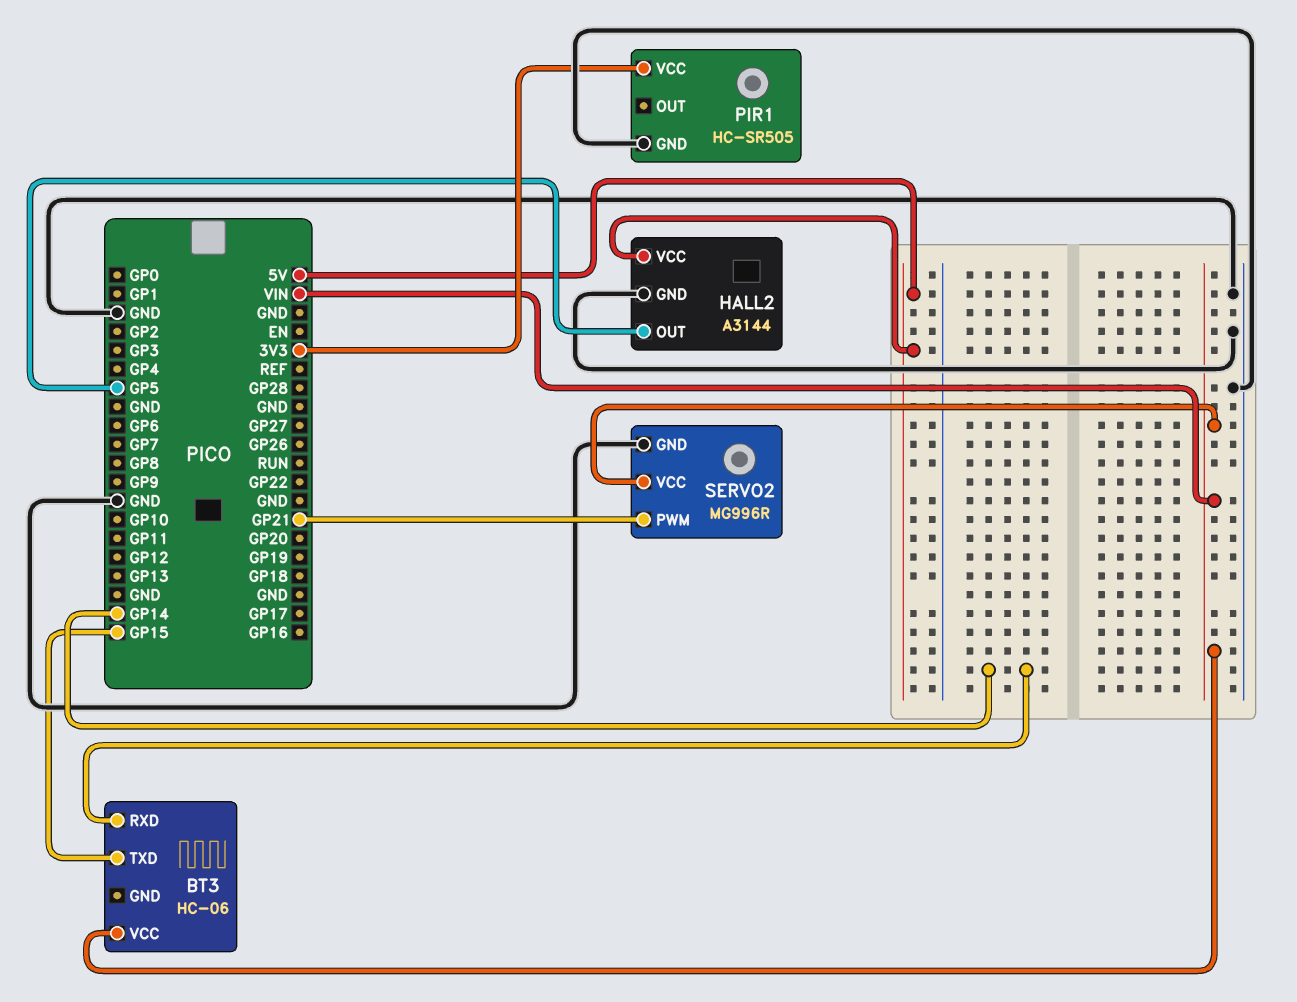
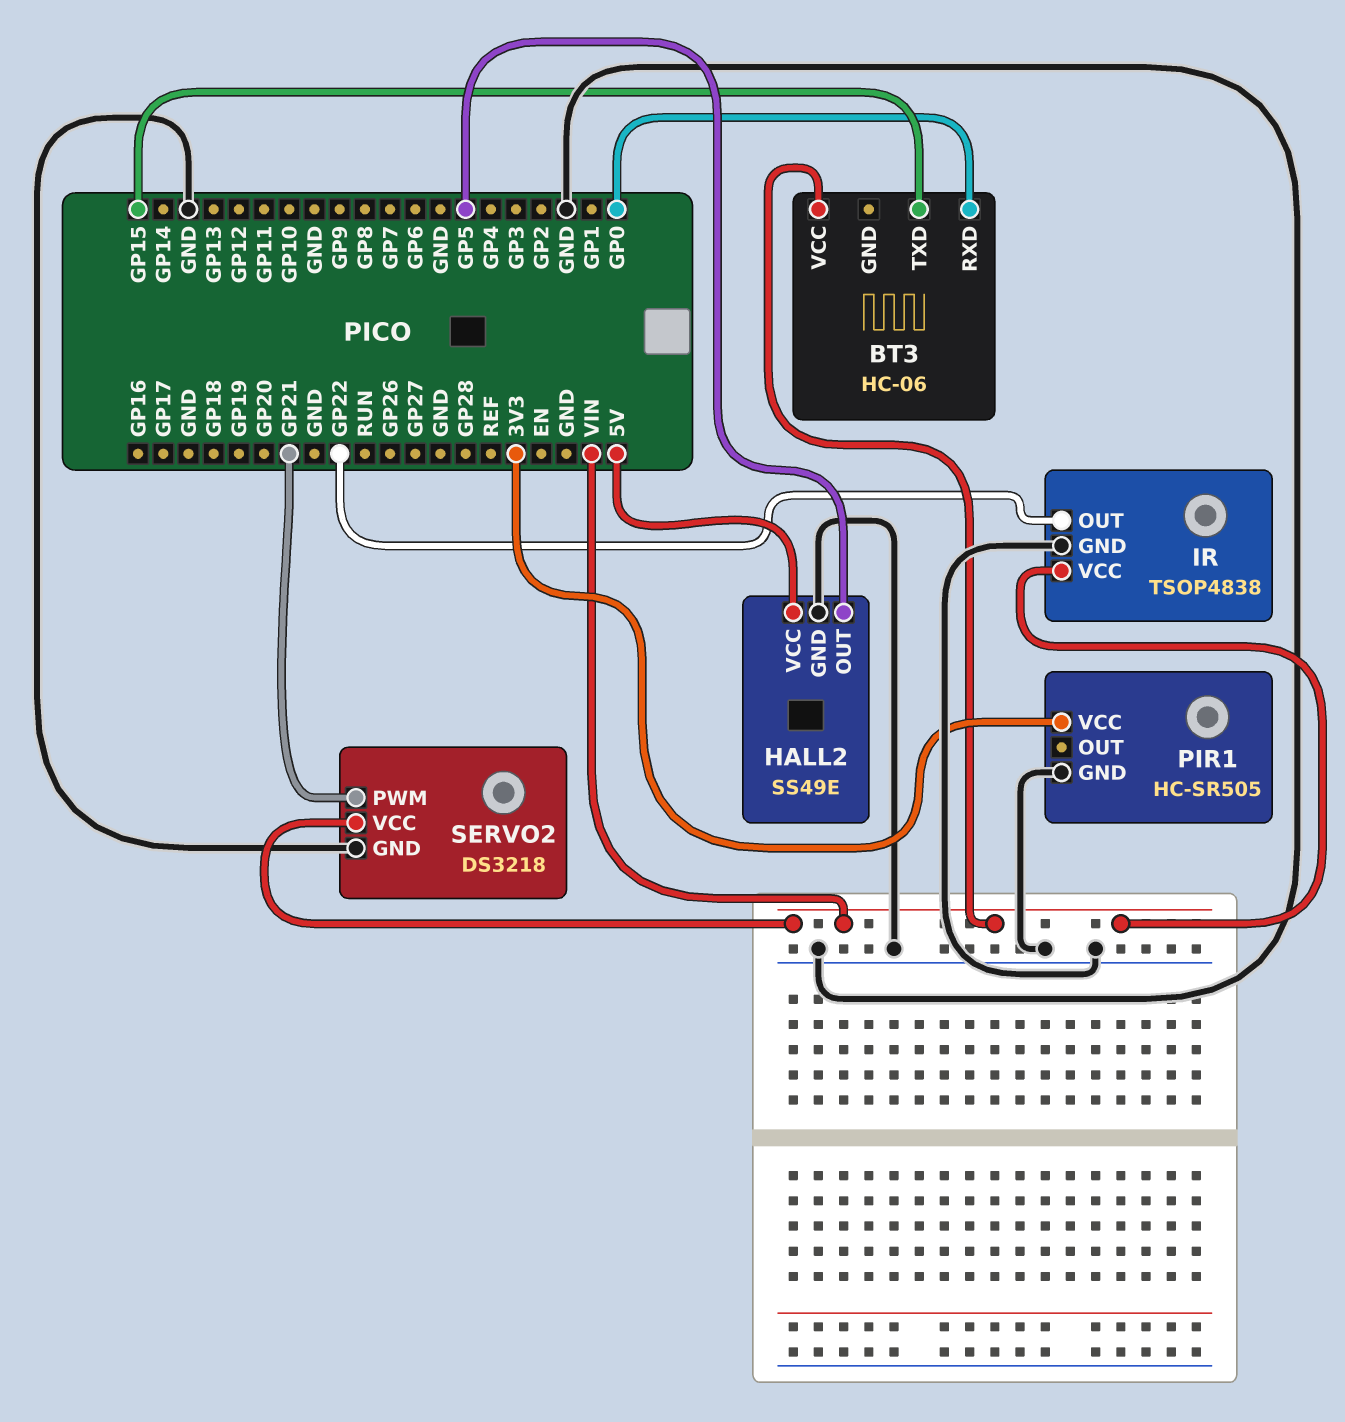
BT3 pin RXD: GP14 -> GP0
HALL2: A3144 -> SS49E
IR: none -> TSOP4838
IR pin GND: none -> GND
IR pin OUT: none -> GP22
IR pin VCC: none -> VIN
SERVO2: MG996R -> DS3218

